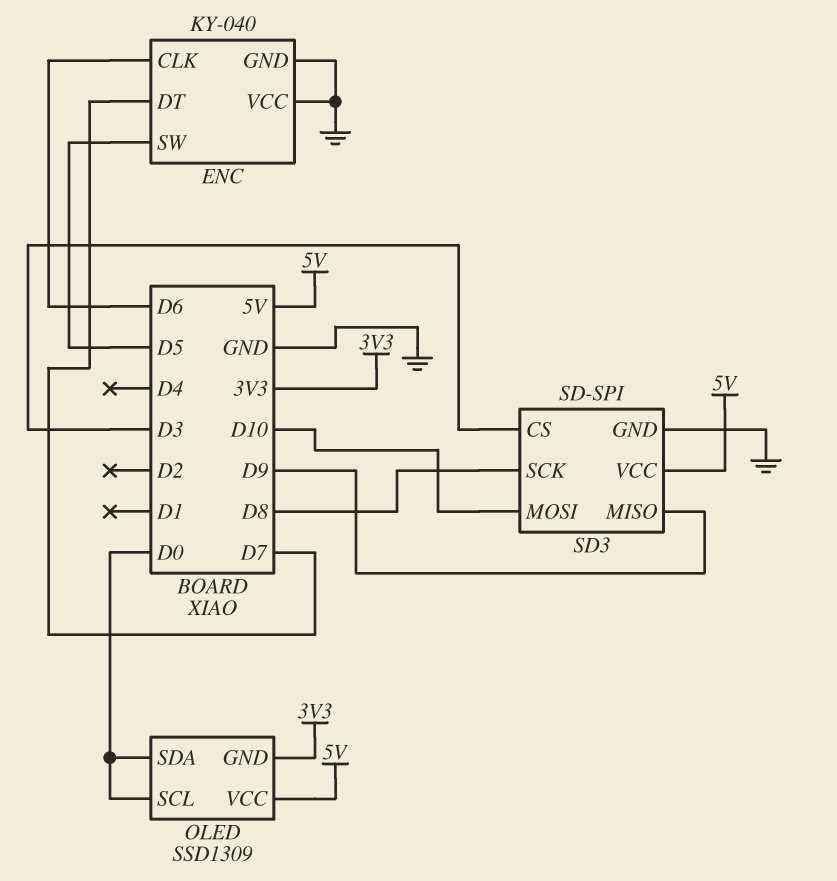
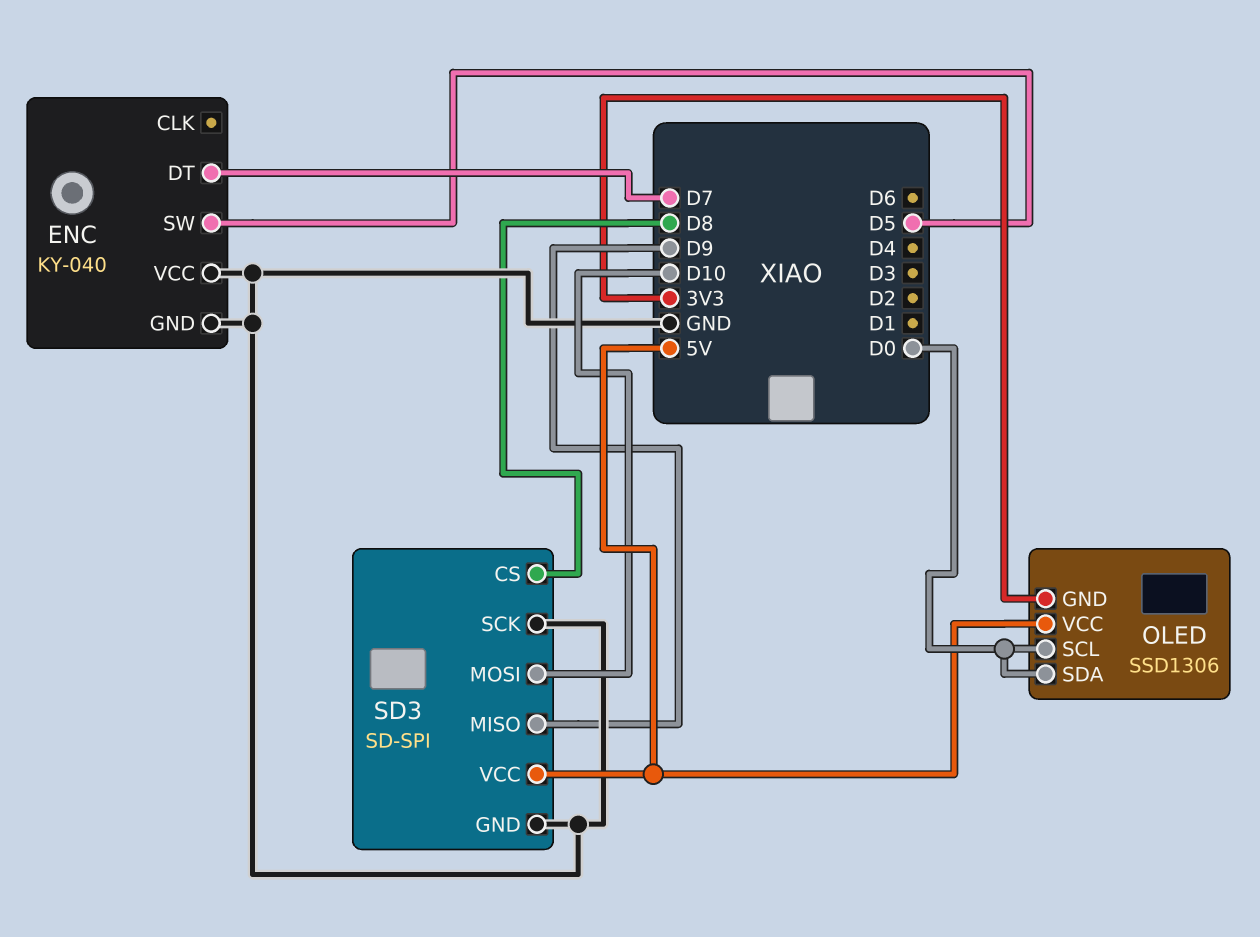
ENC pin CLK: D6 -> none
OLED: SSD1309 -> SSD1306
SD3 pin CS: D3 -> D8
SD3 pin SCK: D8 -> GND

